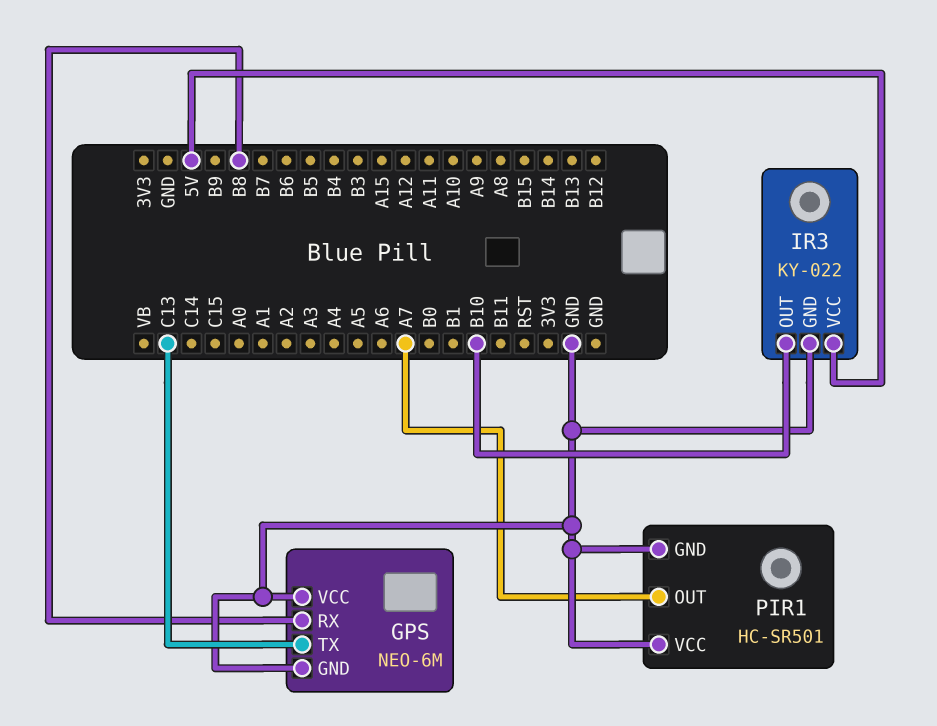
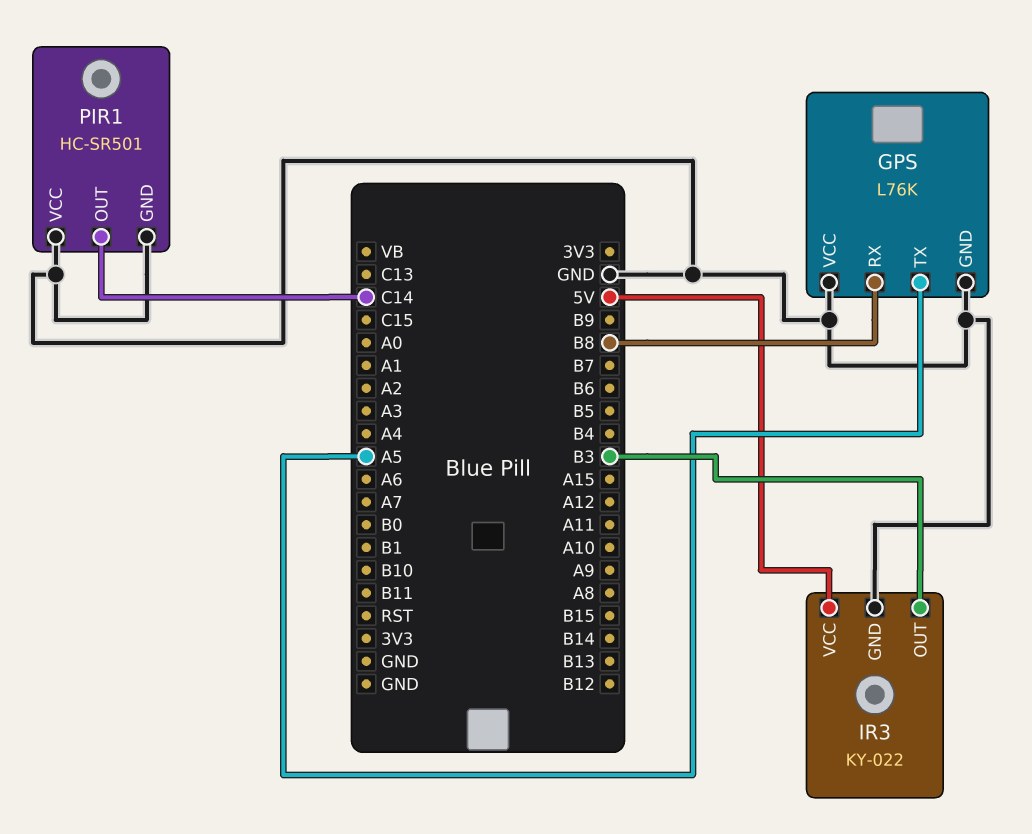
GPS: NEO-6M -> L76K
GPS pin TX: C13 -> A5
IR3 pin OUT: B10 -> B3
PIR1 pin OUT: A7 -> C14

